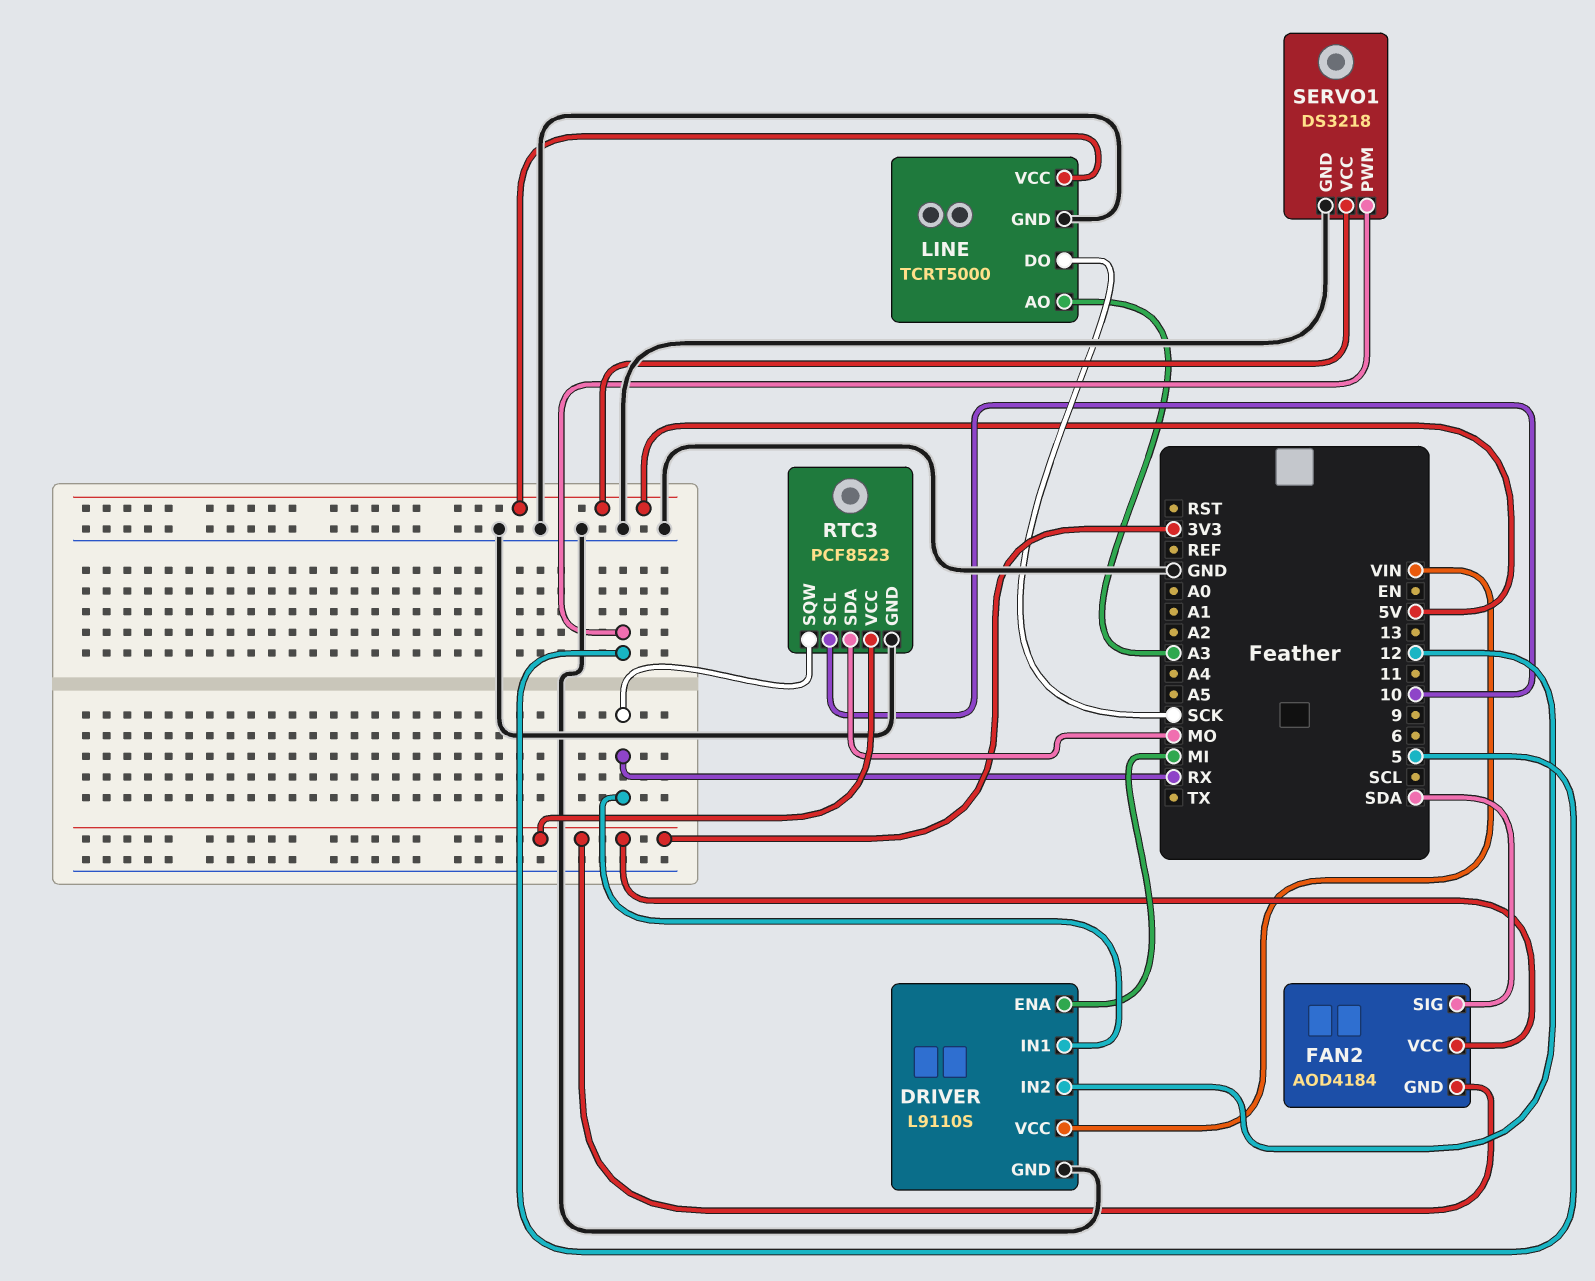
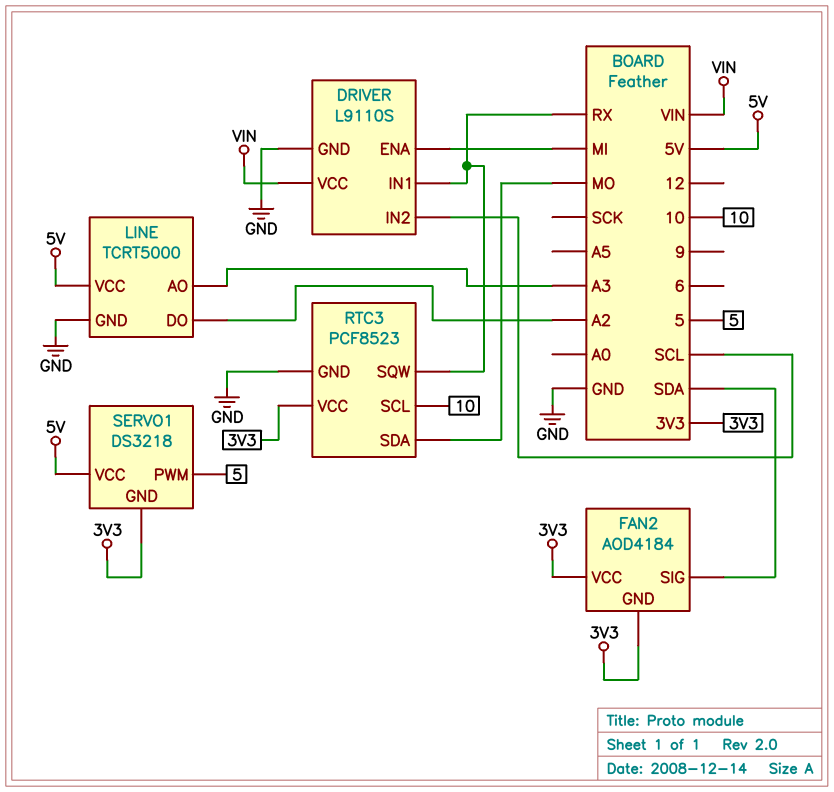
DRIVER pin IN2: 12 -> SCL
LINE pin DO: SCK -> A2
SERVO1 pin GND: GND -> 3V3

